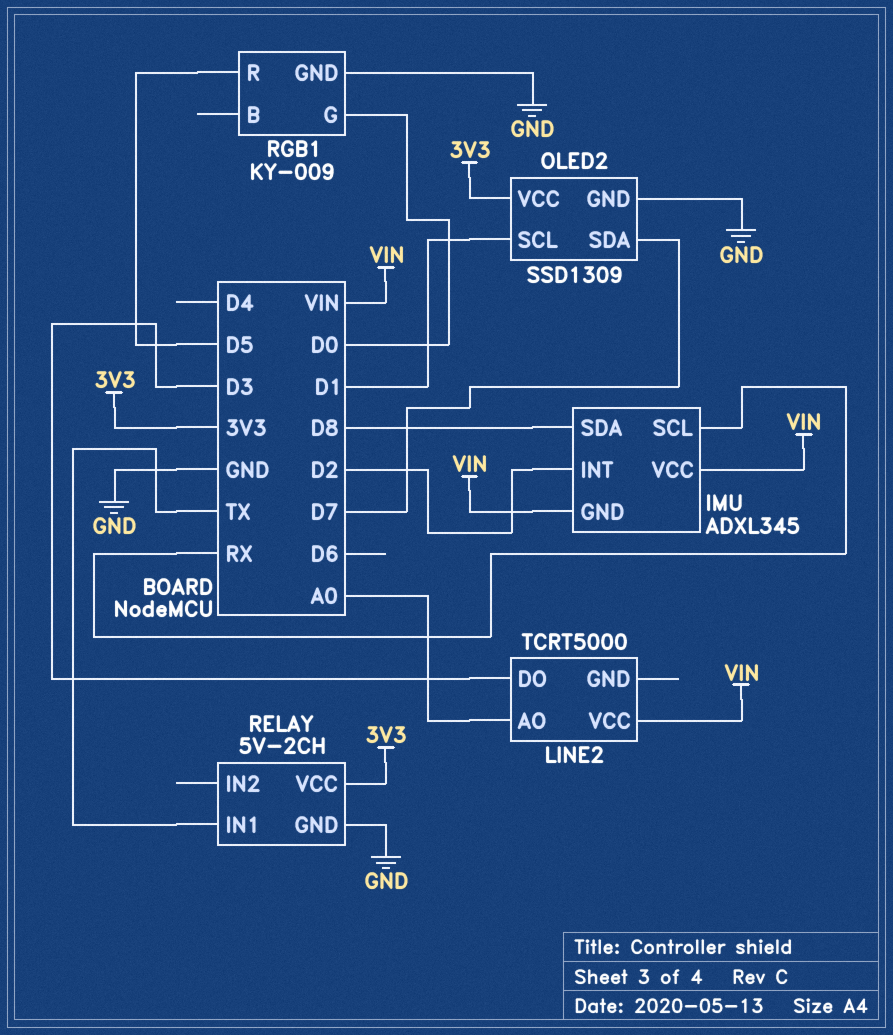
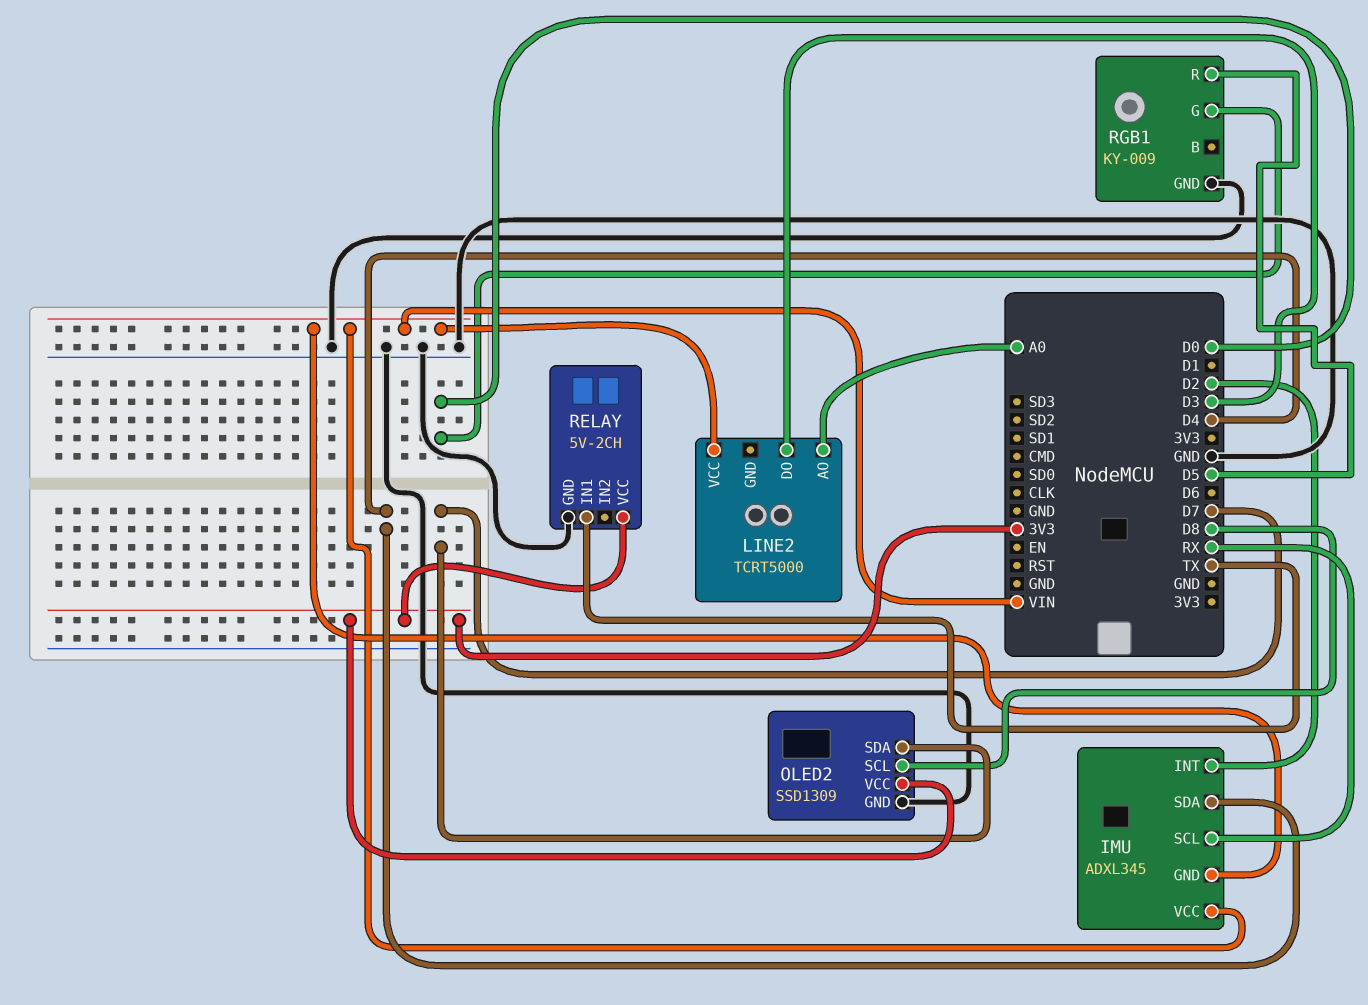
IMU pin SDA: D8 -> D4
OLED2 pin SCL: D1 -> D8

